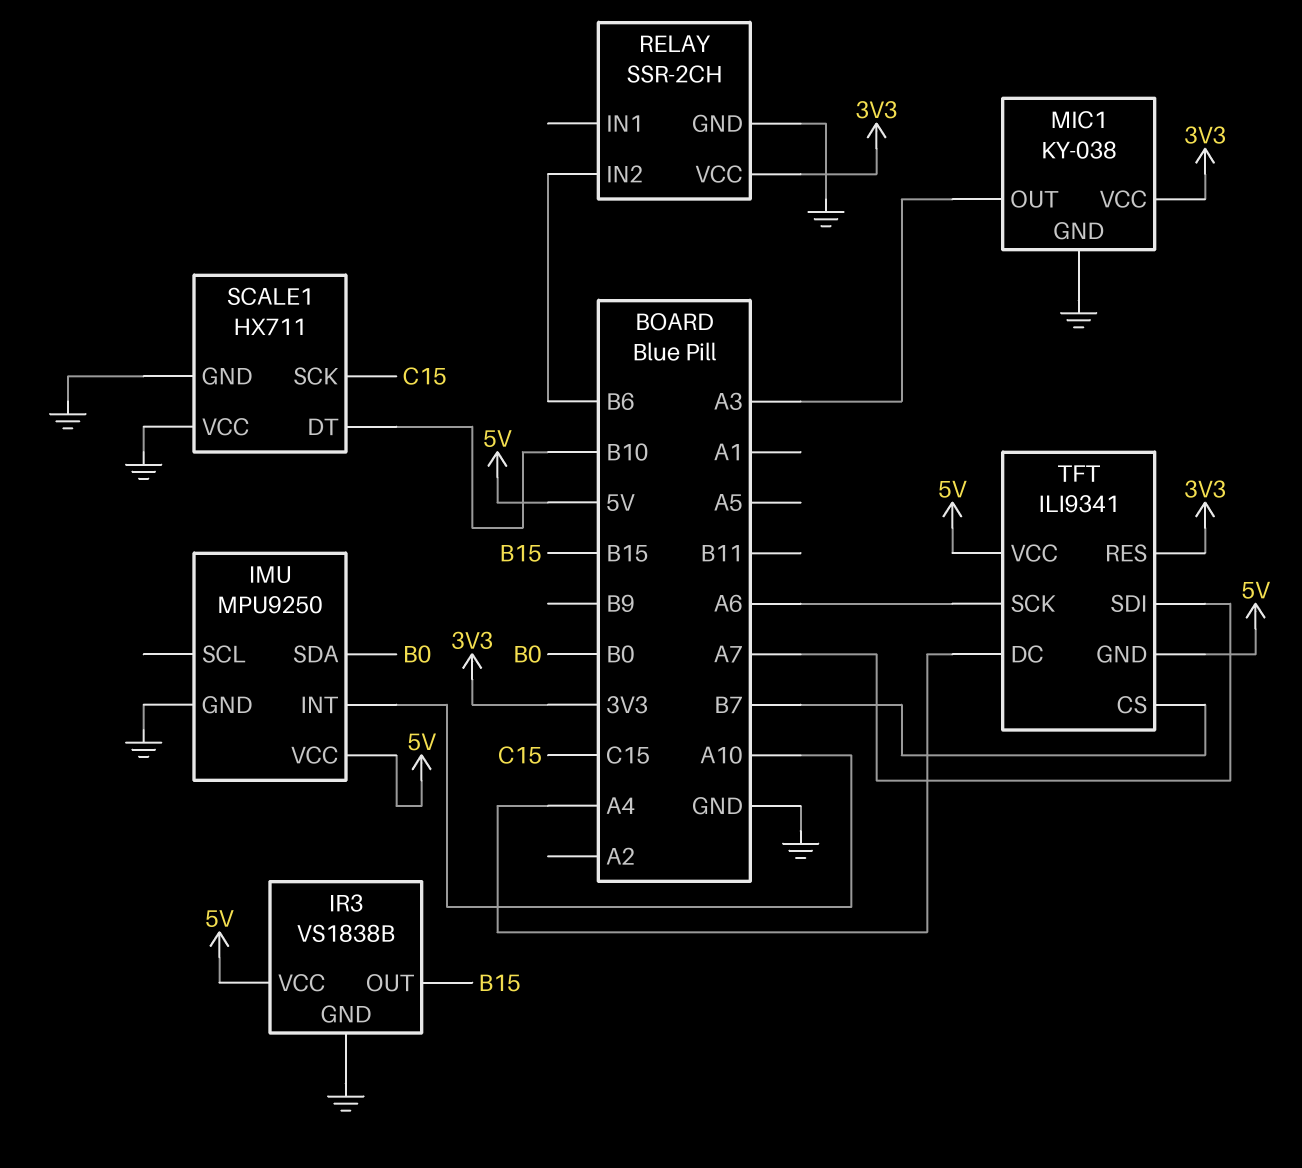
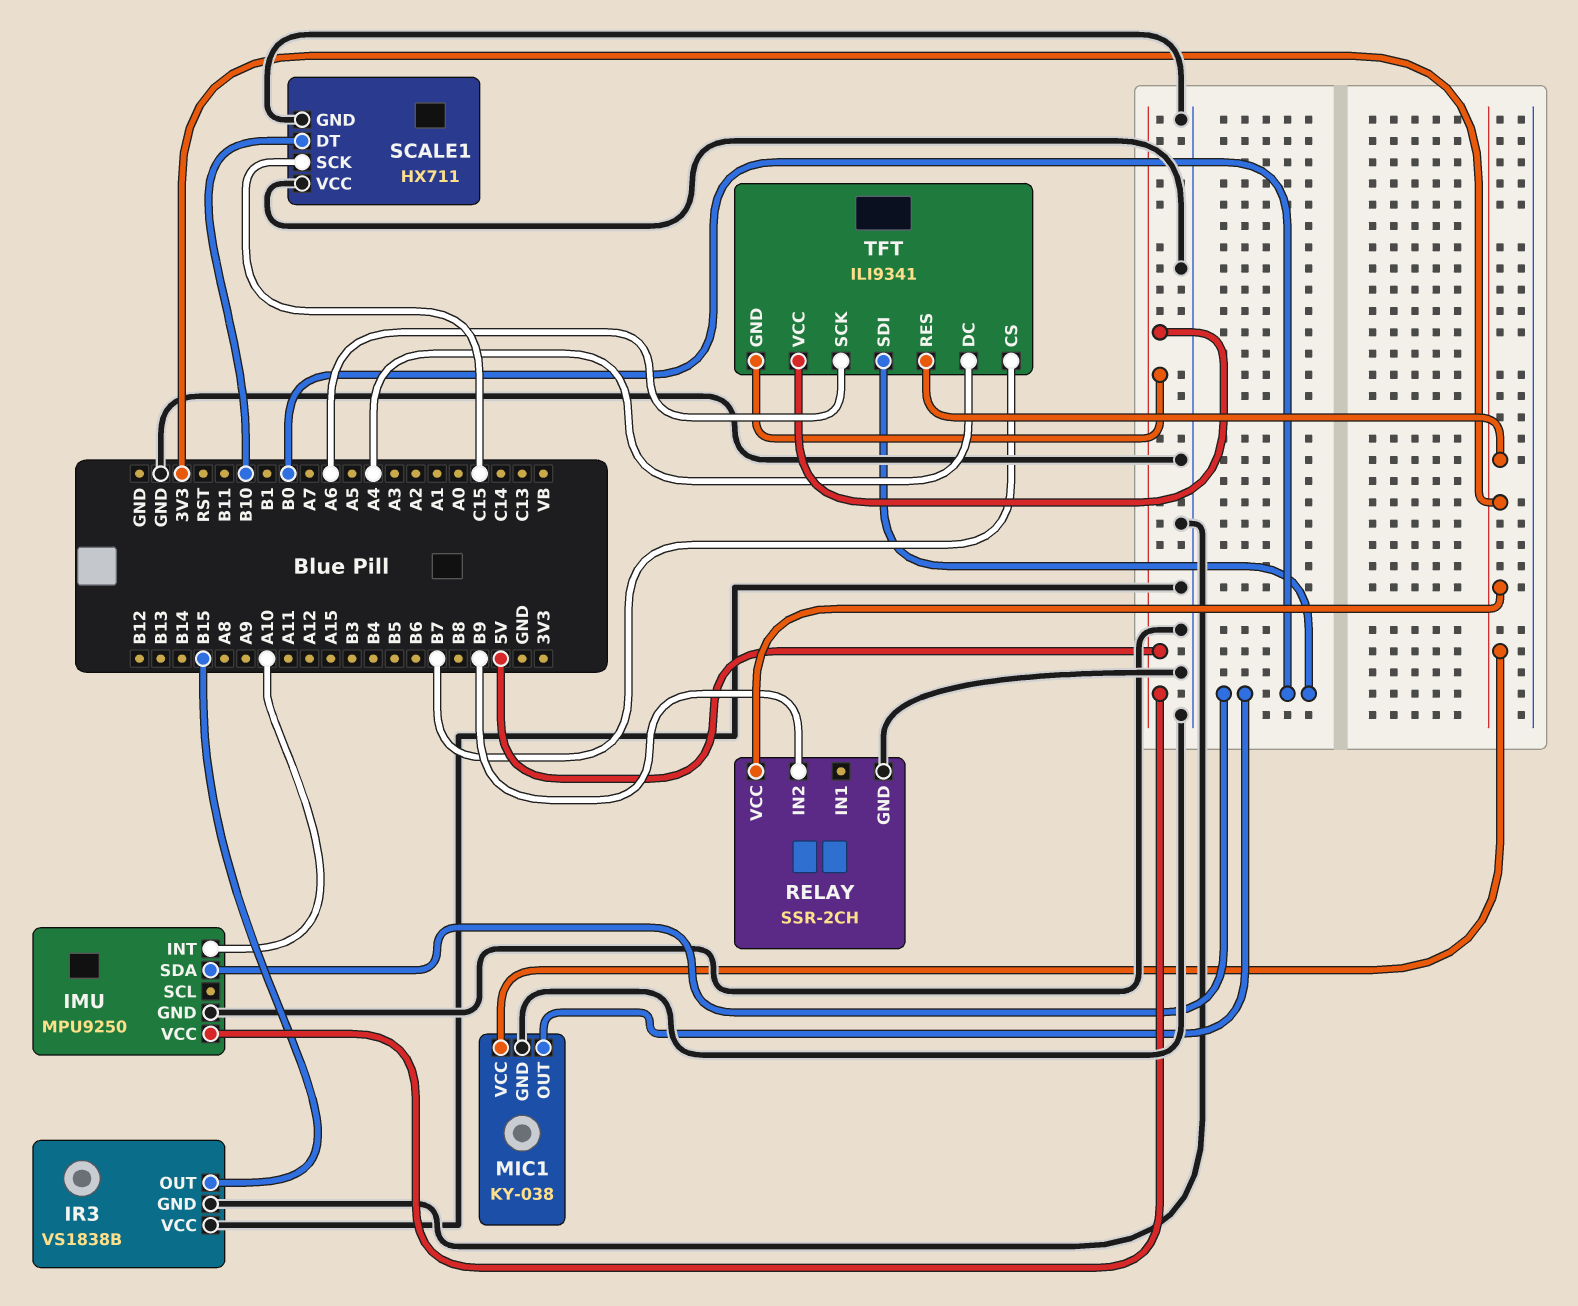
IR3 pin VCC: 5V -> GND
MIC1 pin OUT: A3 -> B0
RELAY pin IN2: B6 -> B9
TFT pin SDI: A7 -> B0

